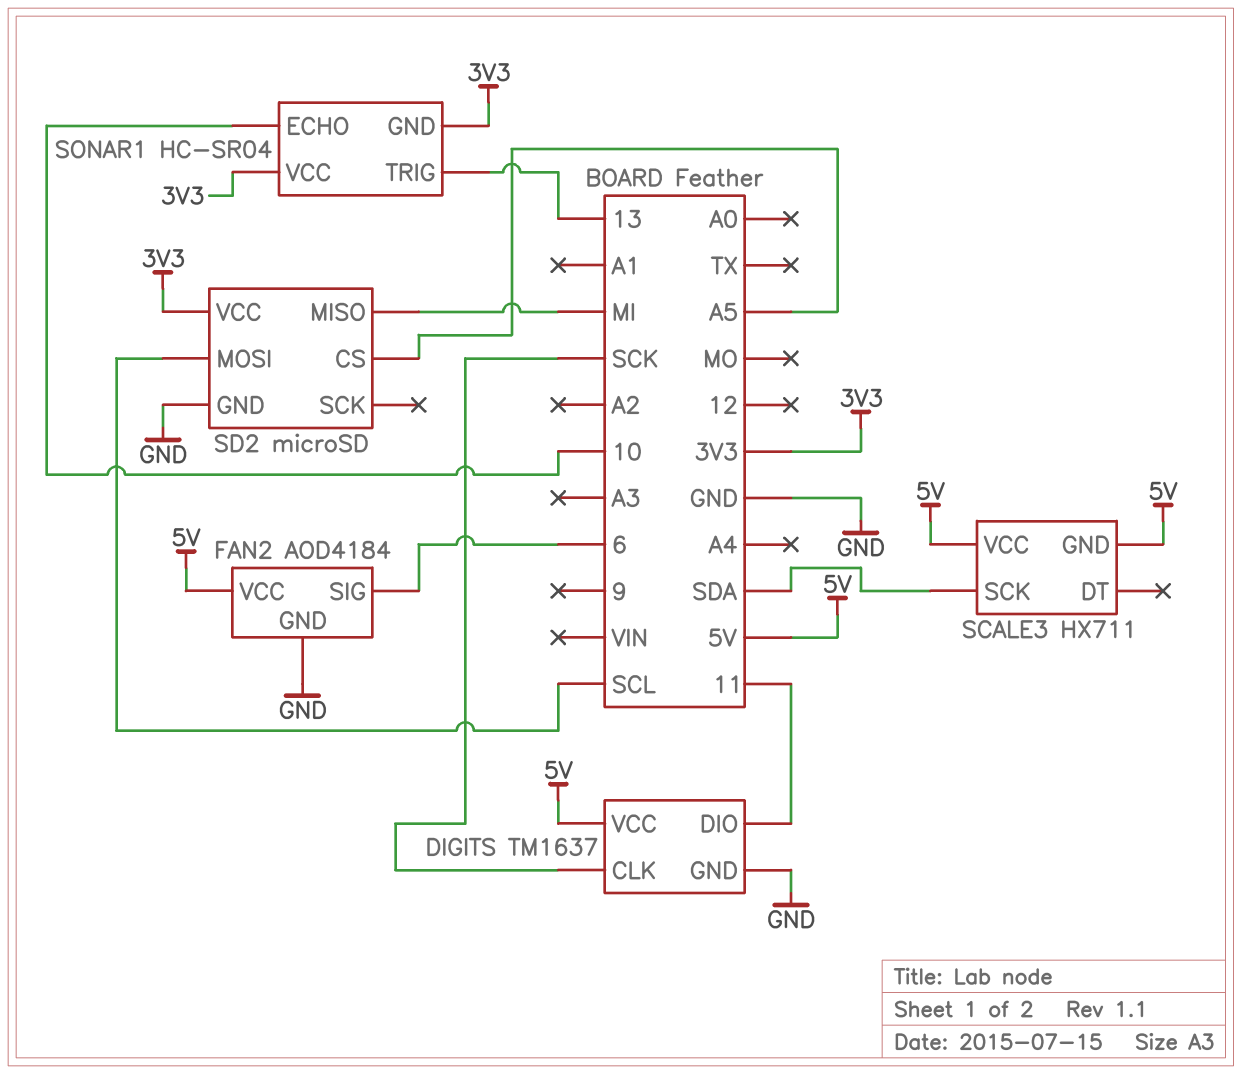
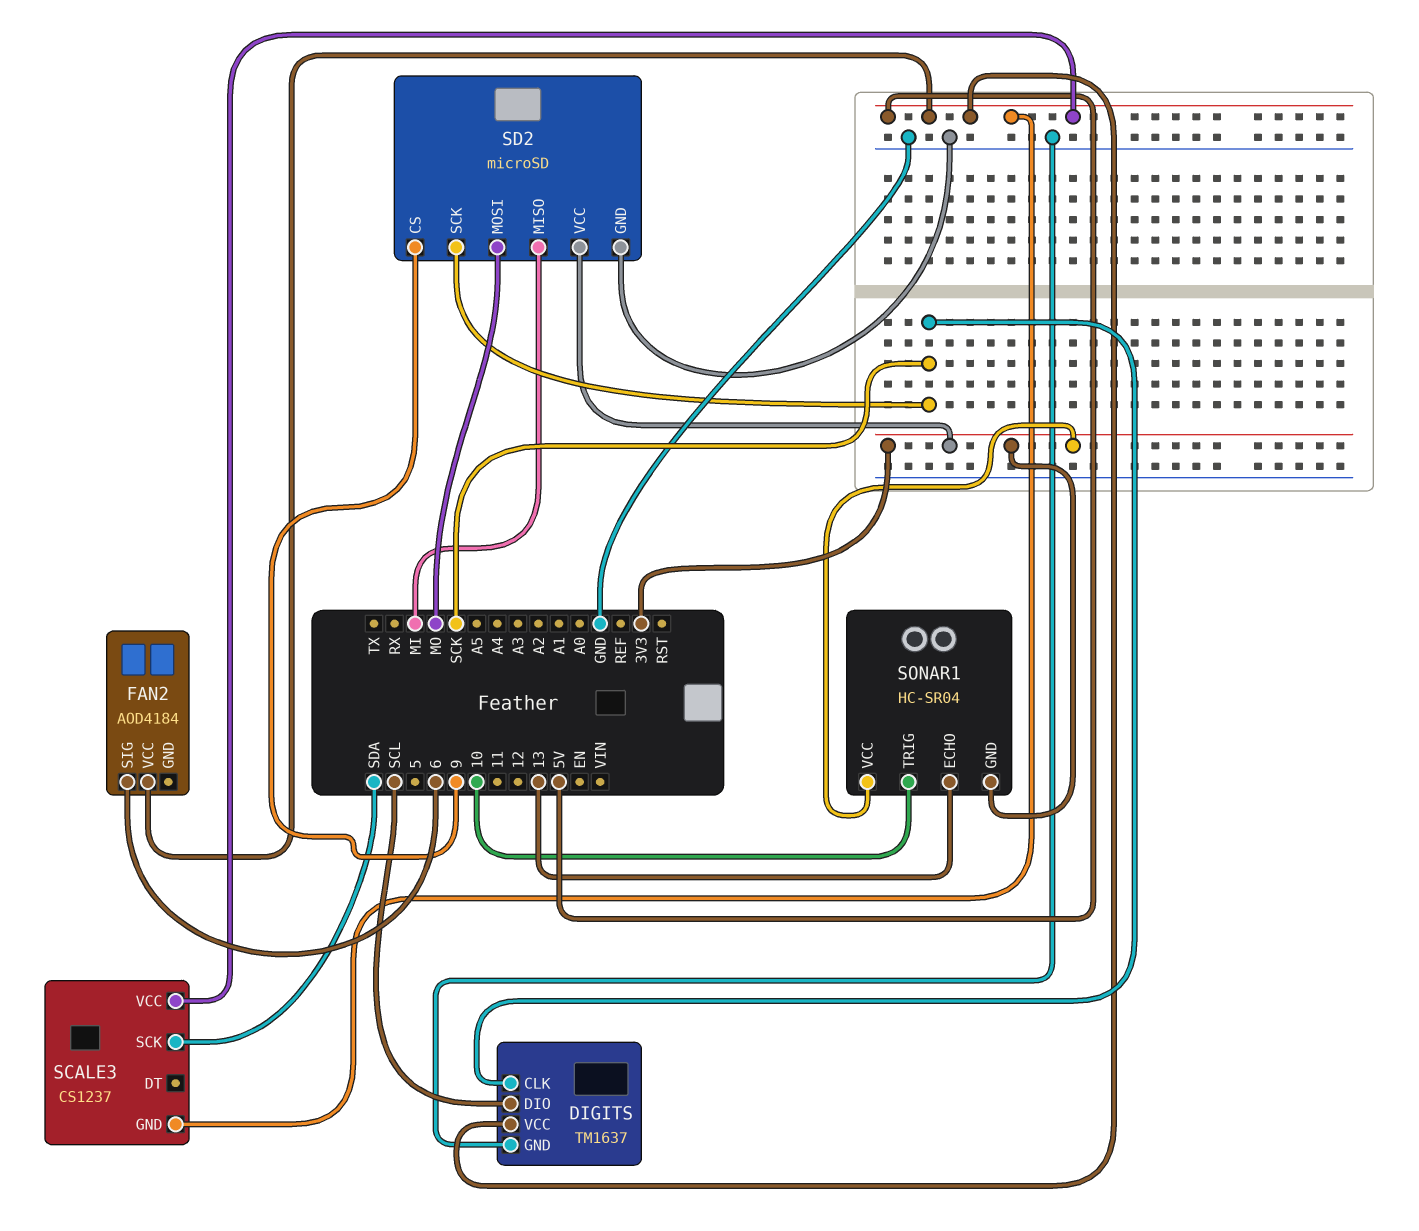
DIGITS pin DIO: 11 -> SCL
FAN2 pin GND: GND -> none
SCALE3: HX711 -> CS1237
SD2 pin CS: A5 -> 9
SD2 pin MOSI: SCL -> MO
SD2 pin SCK: none -> SCK
SONAR1 pin ECHO: 10 -> 13
SONAR1 pin TRIG: 13 -> 10

